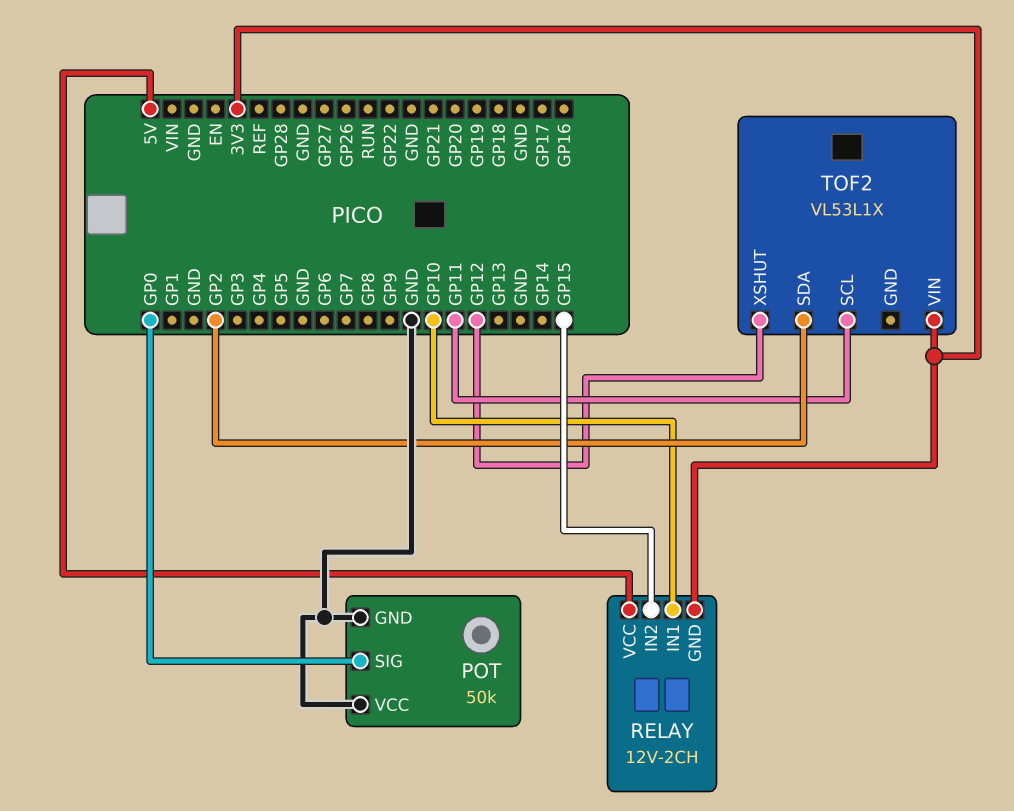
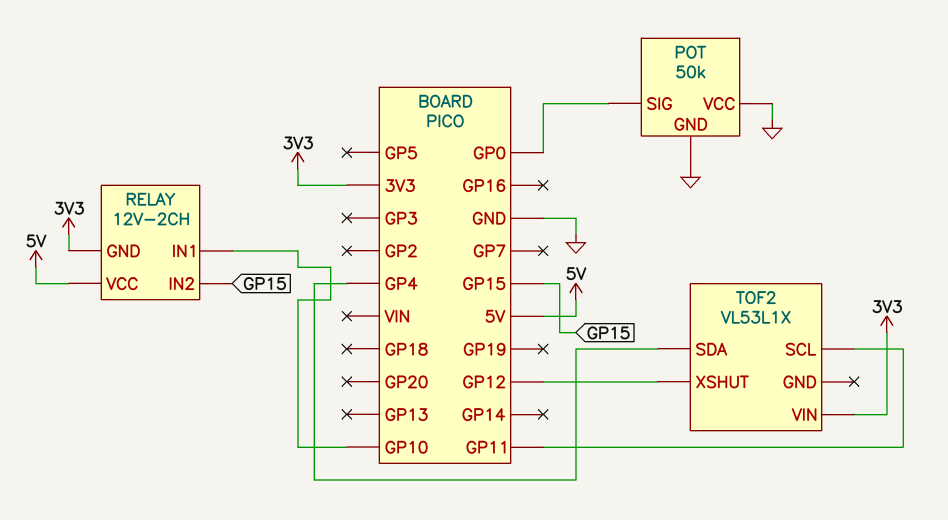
TOF2 pin SDA: GP2 -> GP4

